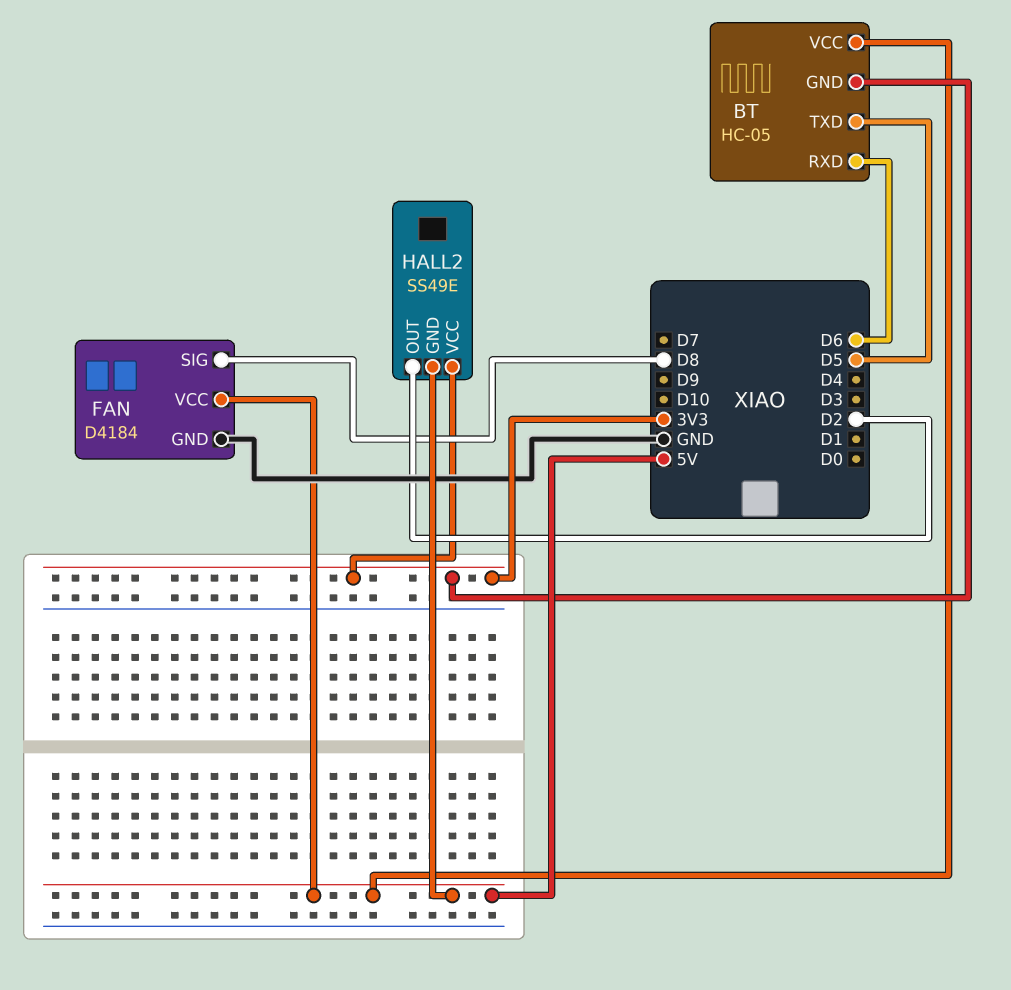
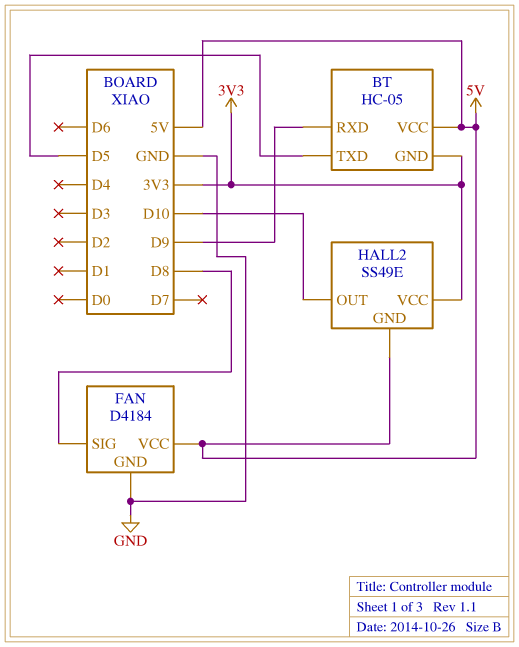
BT pin RXD: D6 -> D9
HALL2 pin OUT: D2 -> D10

